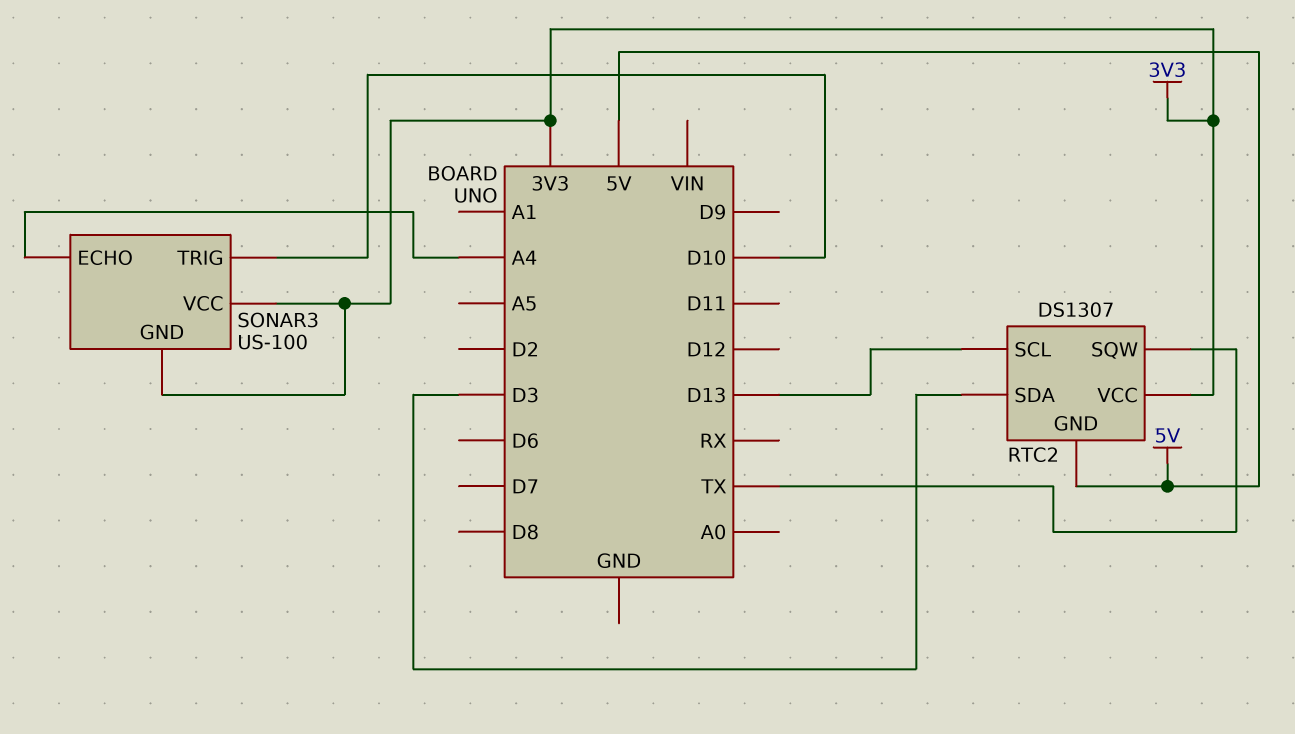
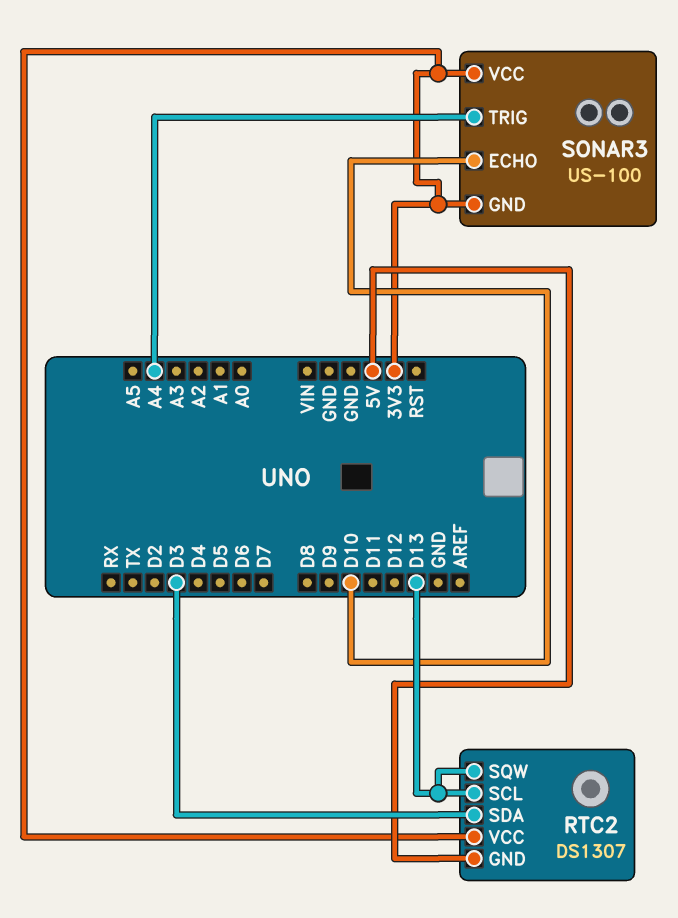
RTC2 pin SQW: TX -> D13
SONAR3 pin ECHO: A4 -> D10
SONAR3 pin TRIG: D10 -> A4

